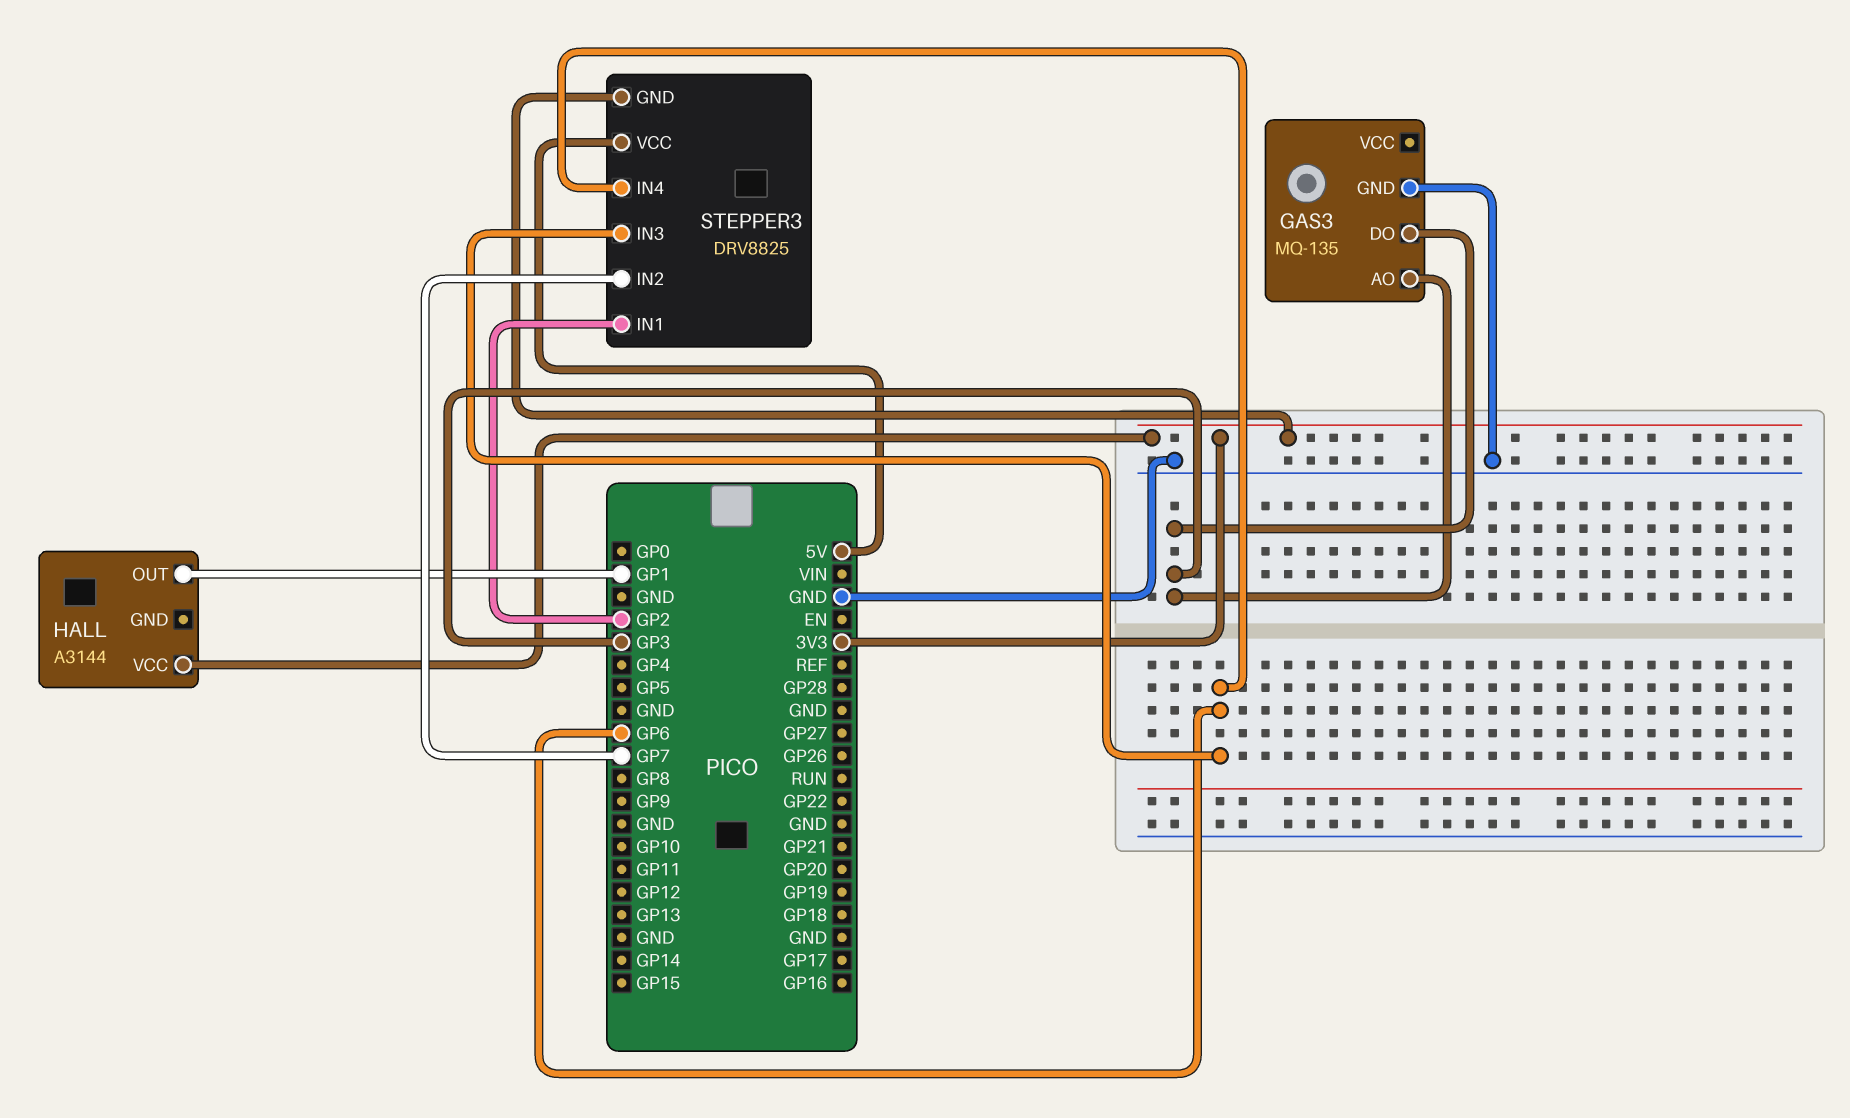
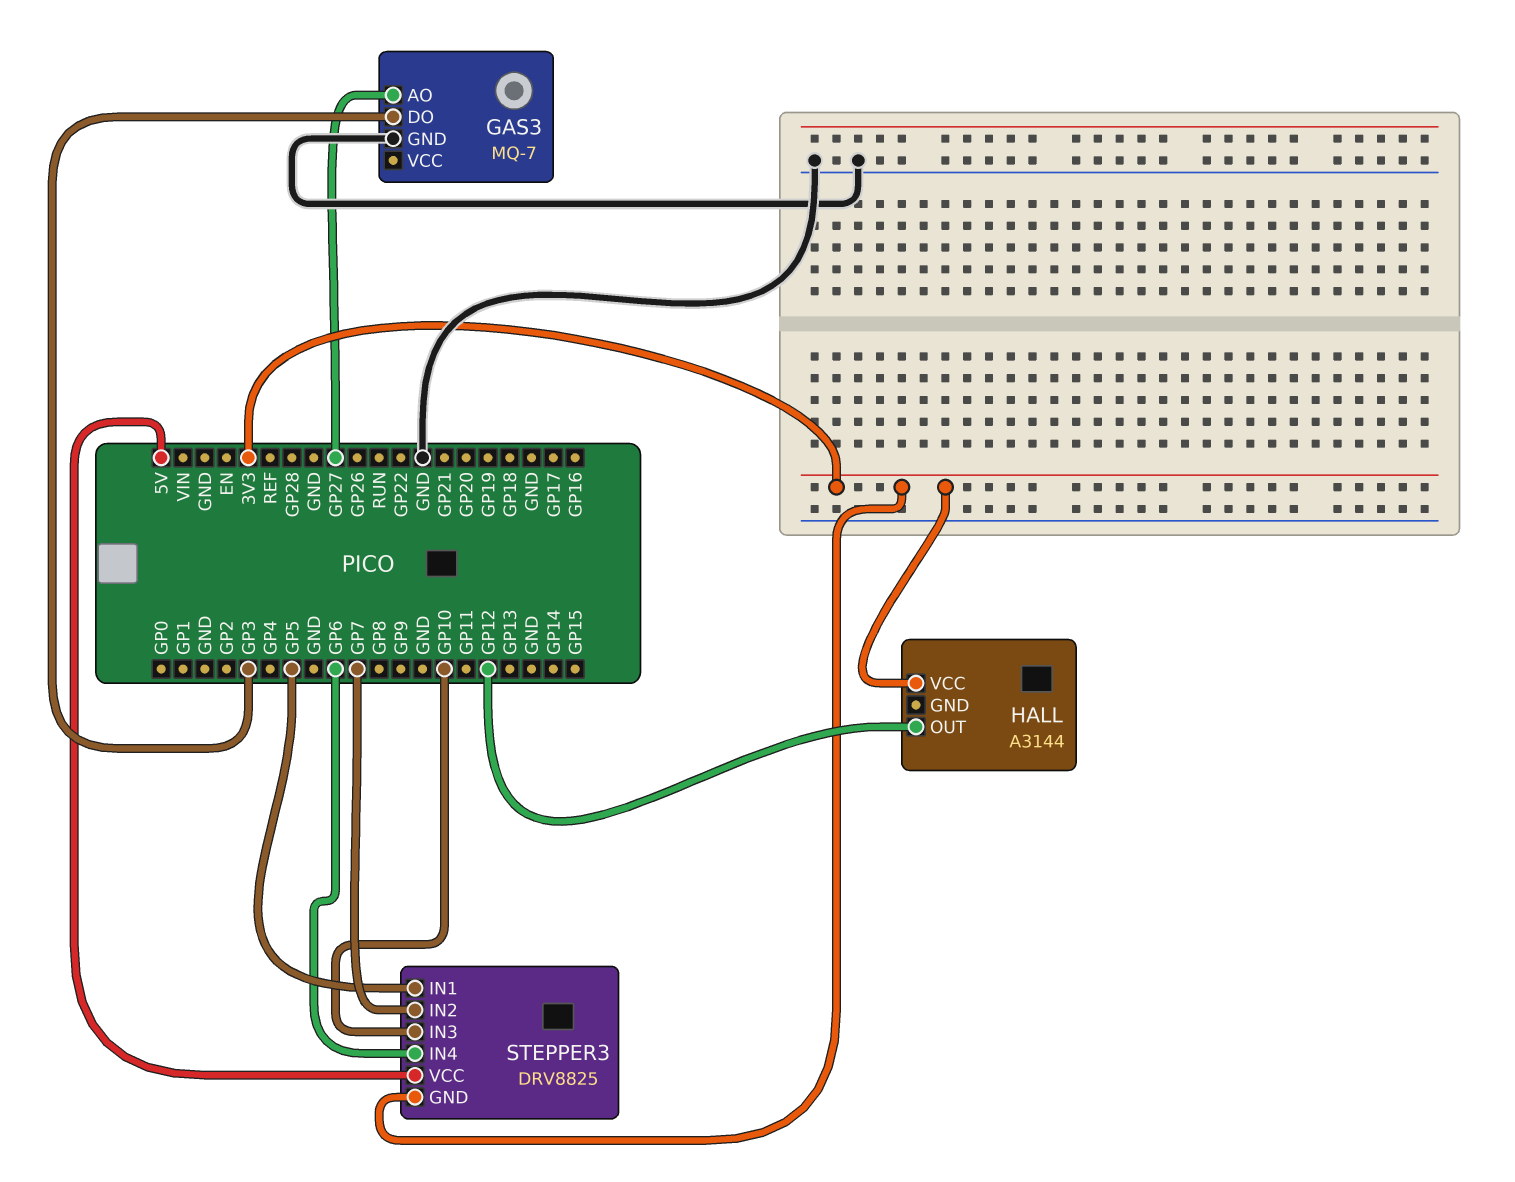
GAS3: MQ-135 -> MQ-7
GAS3 pin AO: GP3 -> GP27
HALL pin OUT: GP1 -> GP12
STEPPER3 pin IN1: GP2 -> GP5
STEPPER3 pin IN3: GP6 -> GP10

